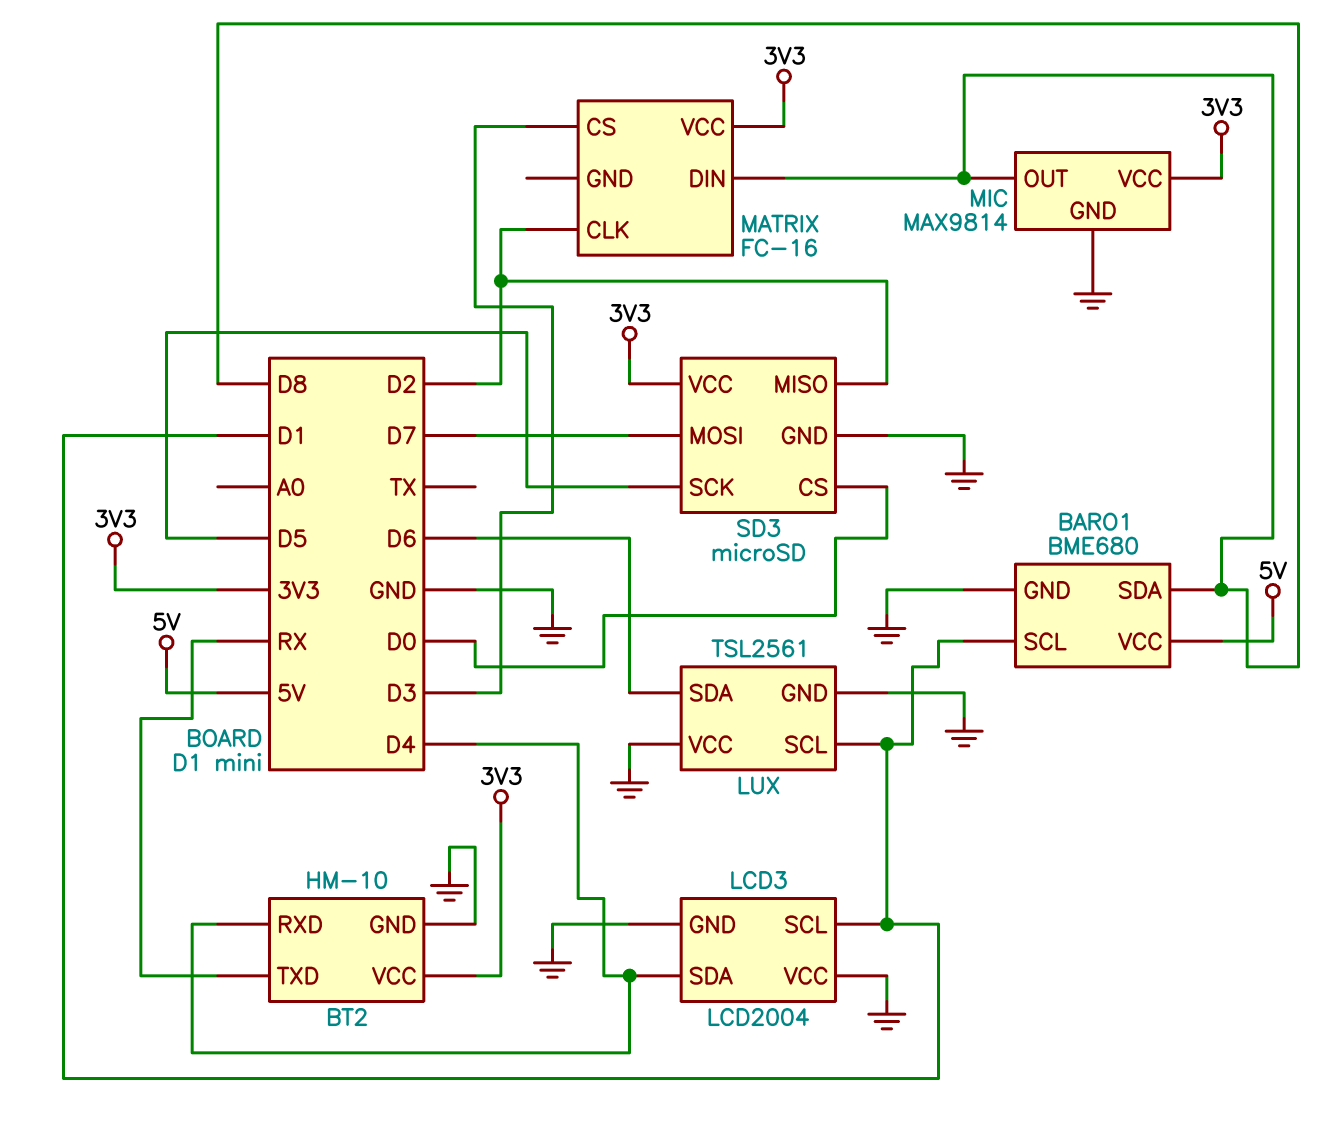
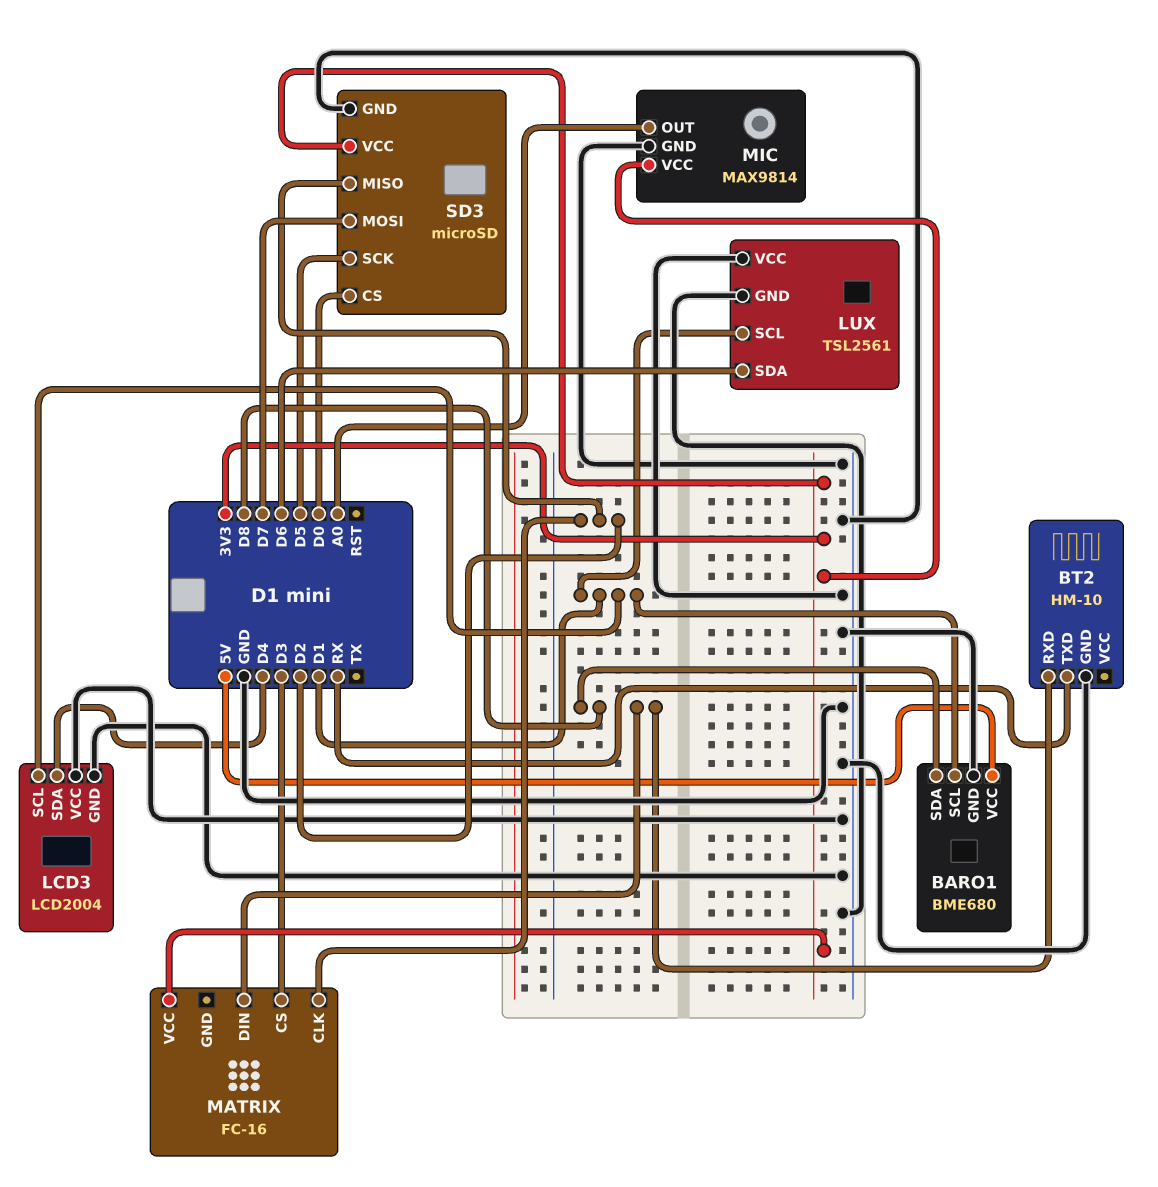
BT2 pin RXD: D4 -> D8
BT2 pin VCC: 3V3 -> none
MIC pin OUT: D8 -> A0

